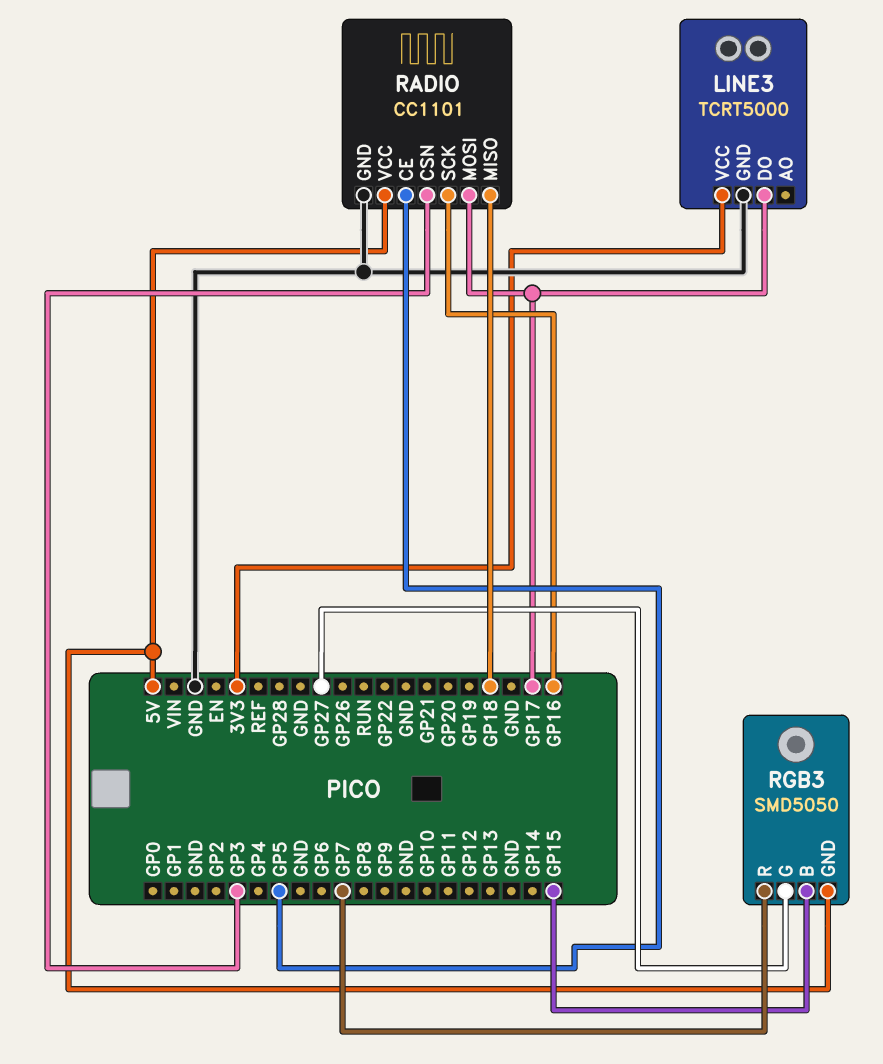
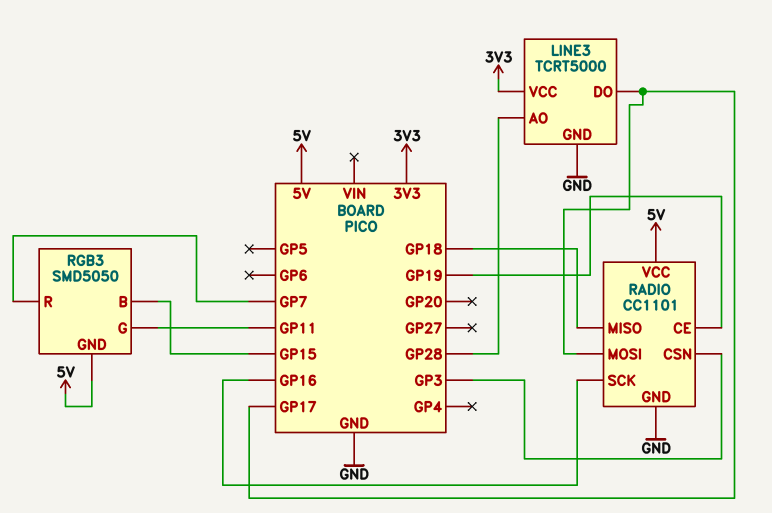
LINE3 pin AO: none -> GP28
RADIO pin CE: GP5 -> GP19
RGB3 pin G: GP27 -> GP11

